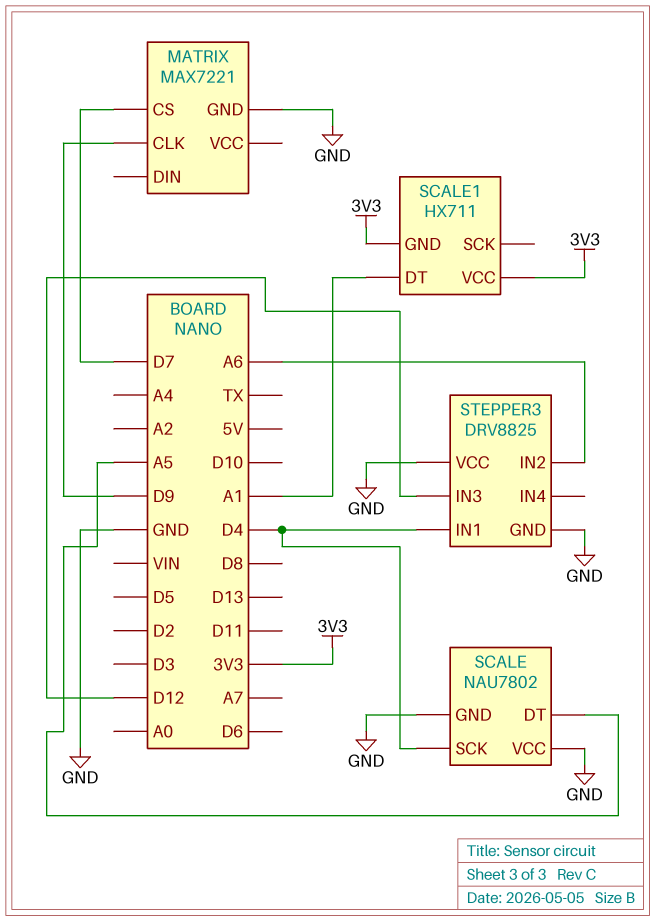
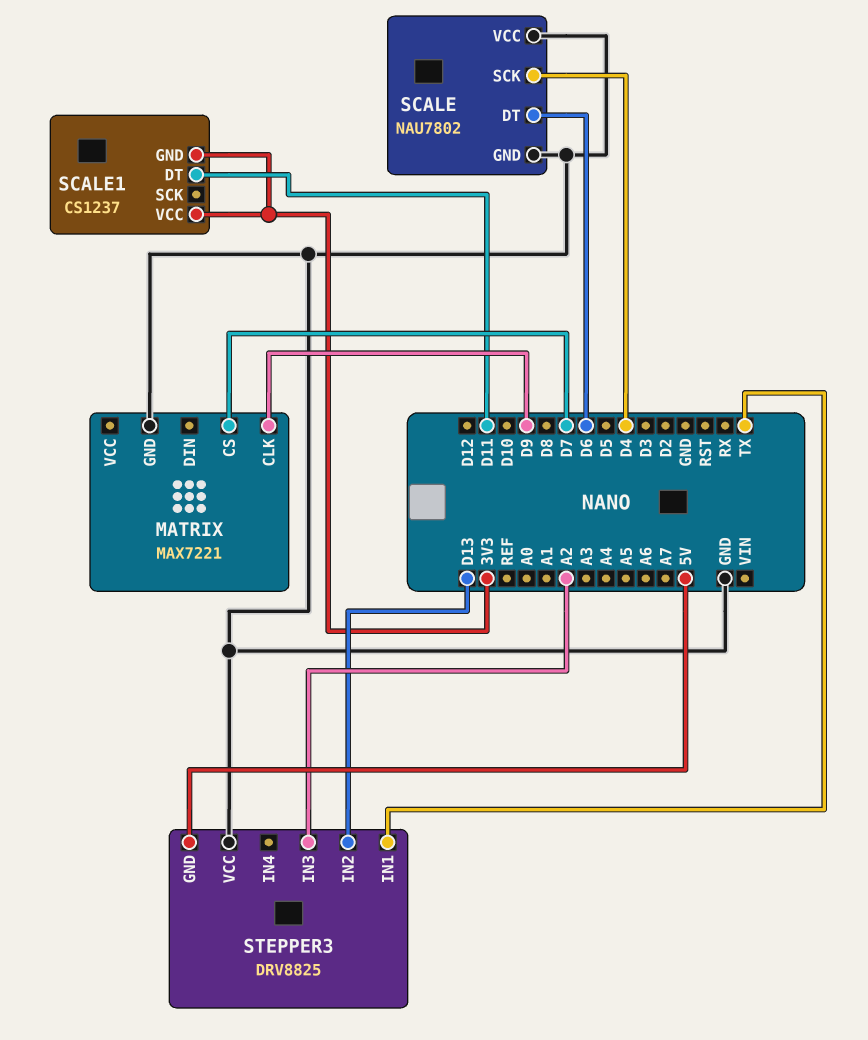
SCALE pin DT: A5 -> D6
SCALE1: HX711 -> CS1237
SCALE1 pin DT: A1 -> D11
STEPPER3 pin GND: GND -> 5V
STEPPER3 pin IN1: D4 -> TX
STEPPER3 pin IN2: A6 -> D13
STEPPER3 pin IN3: D12 -> A2

